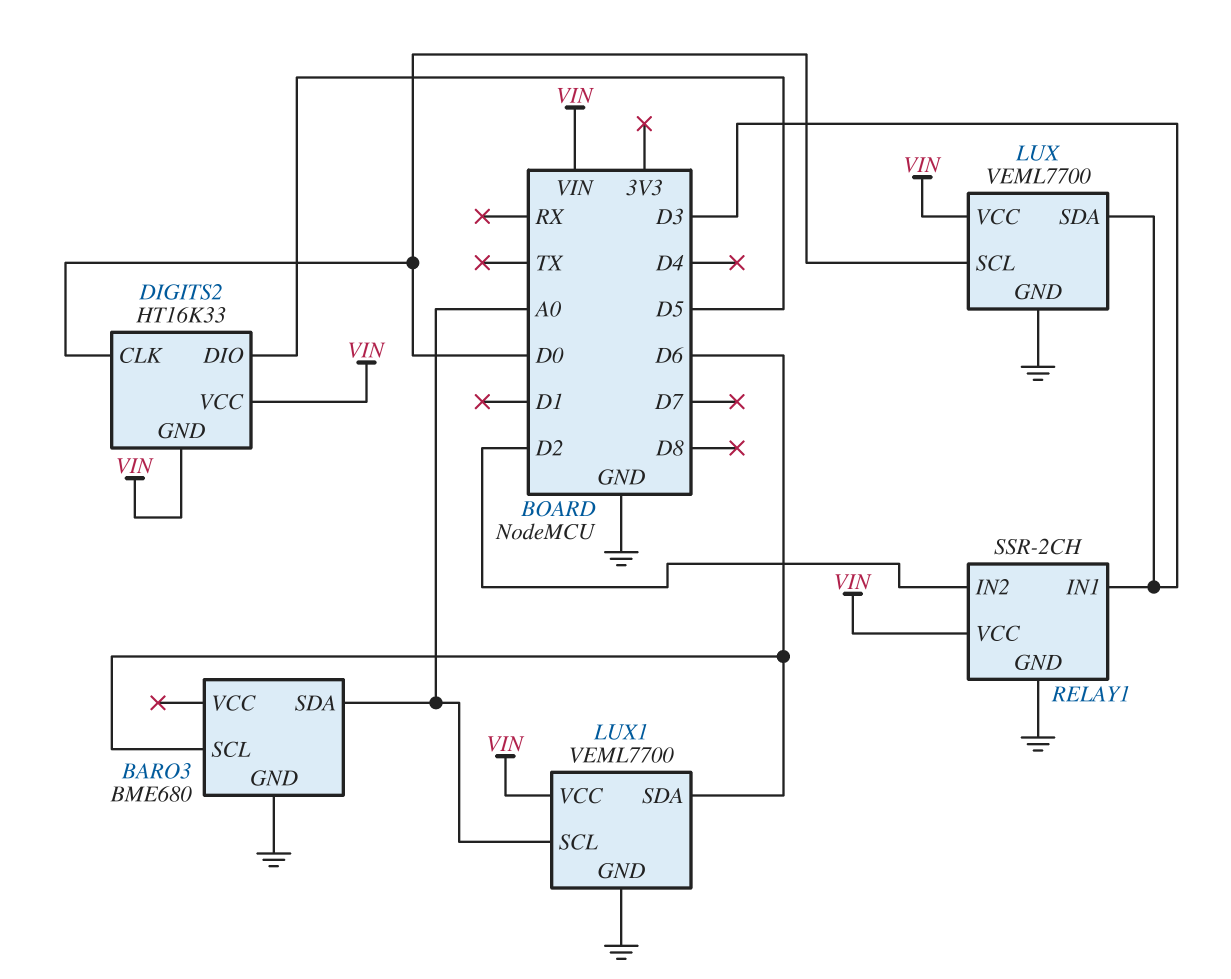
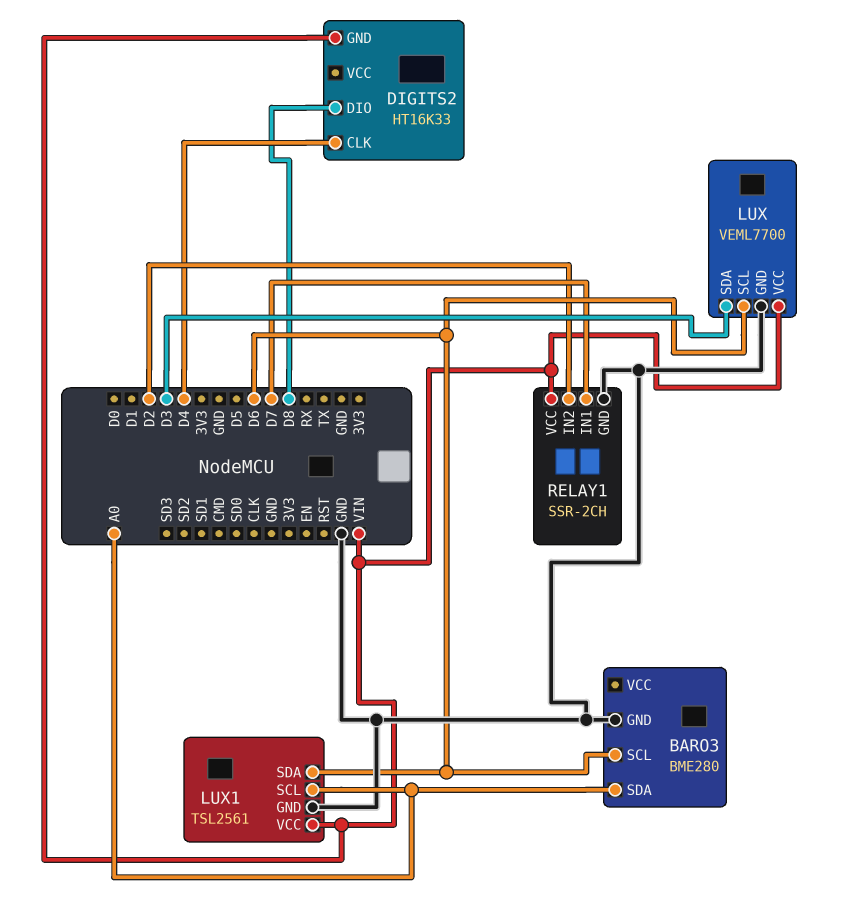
BARO3: BME680 -> BME280
DIGITS2 pin CLK: D0 -> D4
DIGITS2 pin DIO: D5 -> D8
DIGITS2 pin VCC: VIN -> none
LUX pin SCL: D0 -> D6
LUX1: VEML7700 -> TSL2561
RELAY1 pin IN1: D3 -> D7

